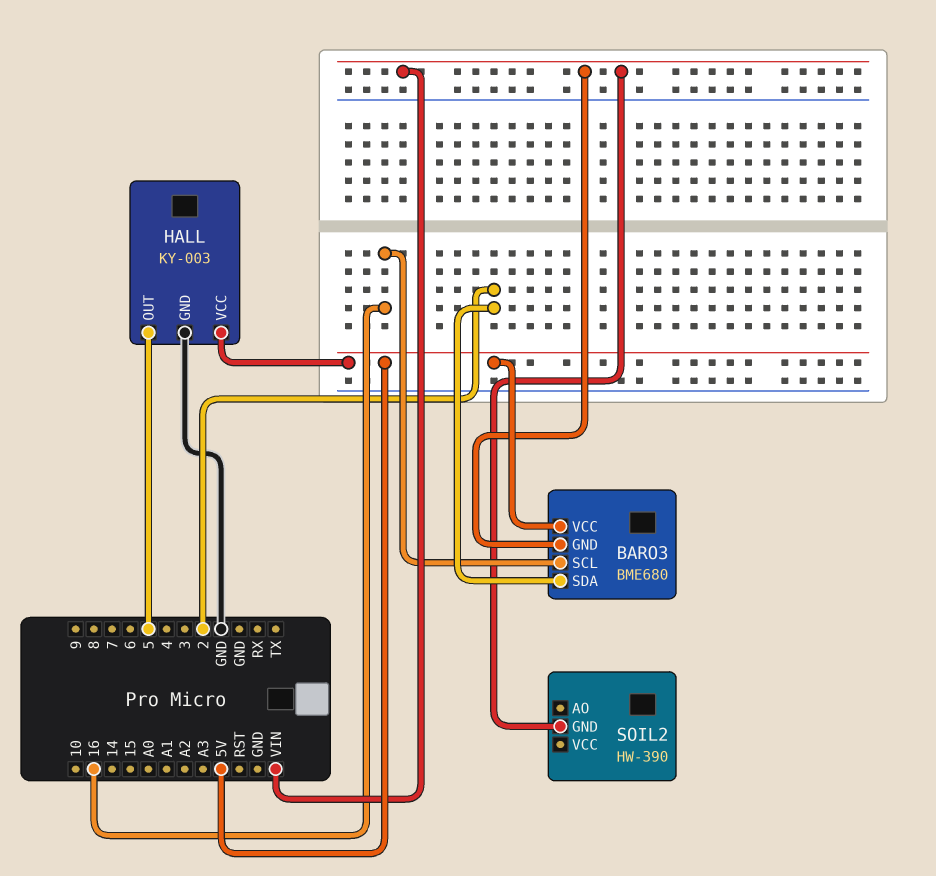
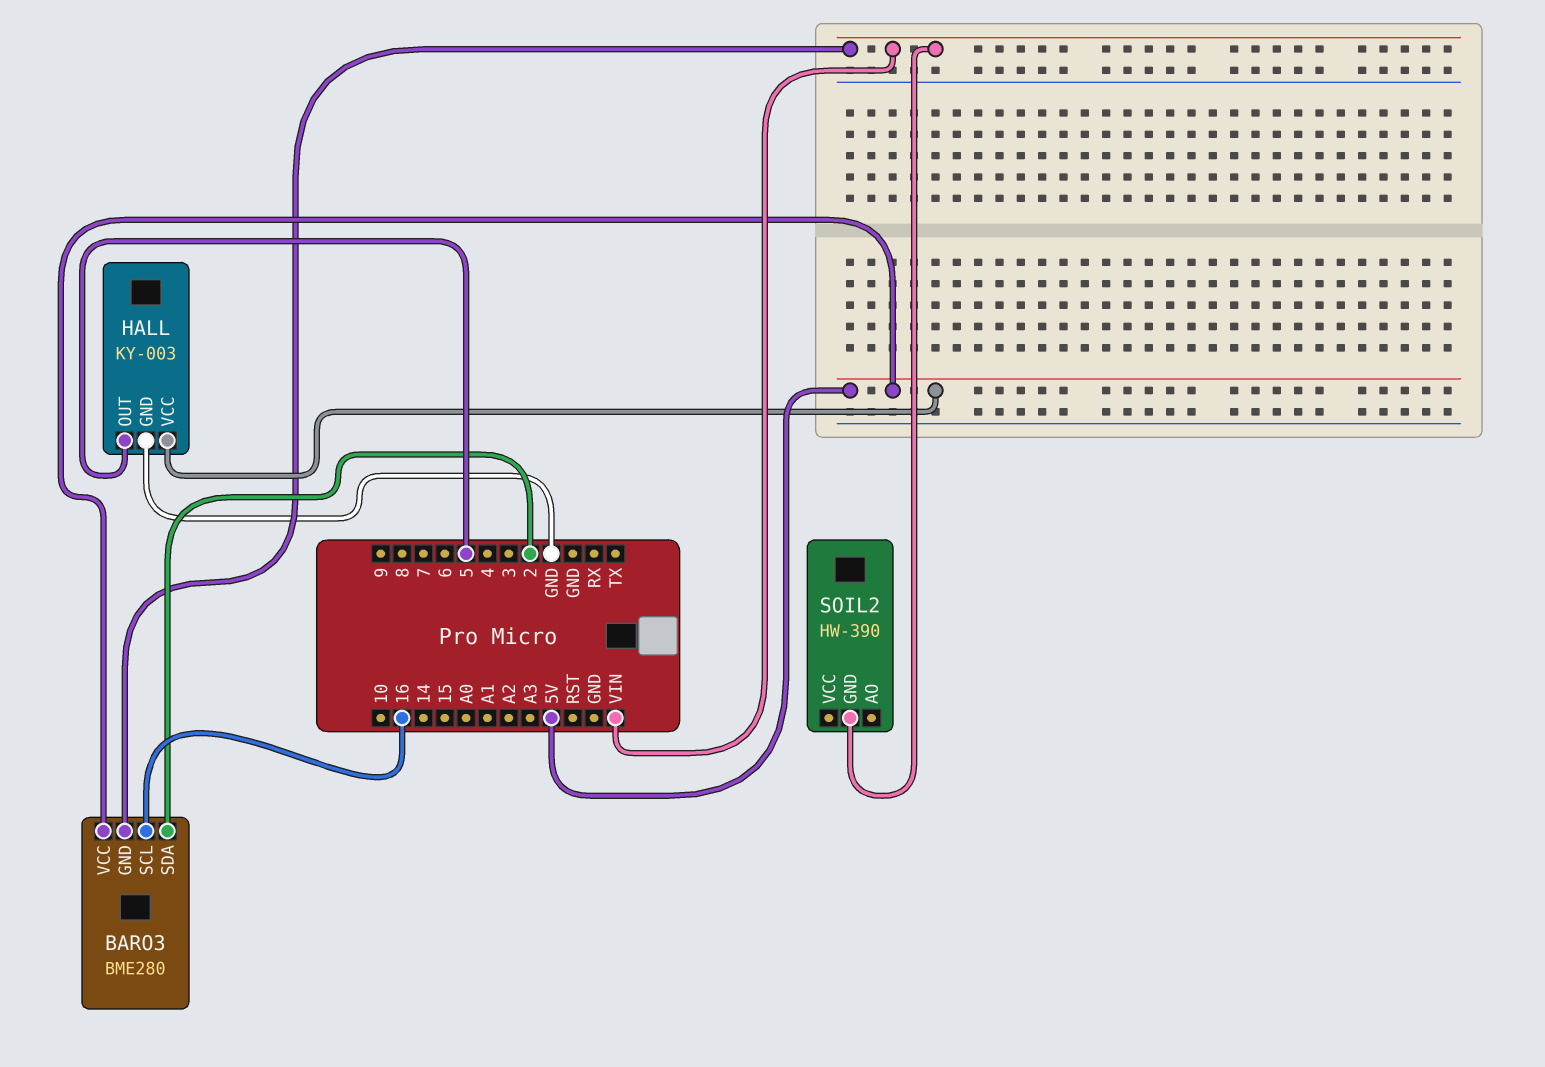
BARO3: BME680 -> BME280

